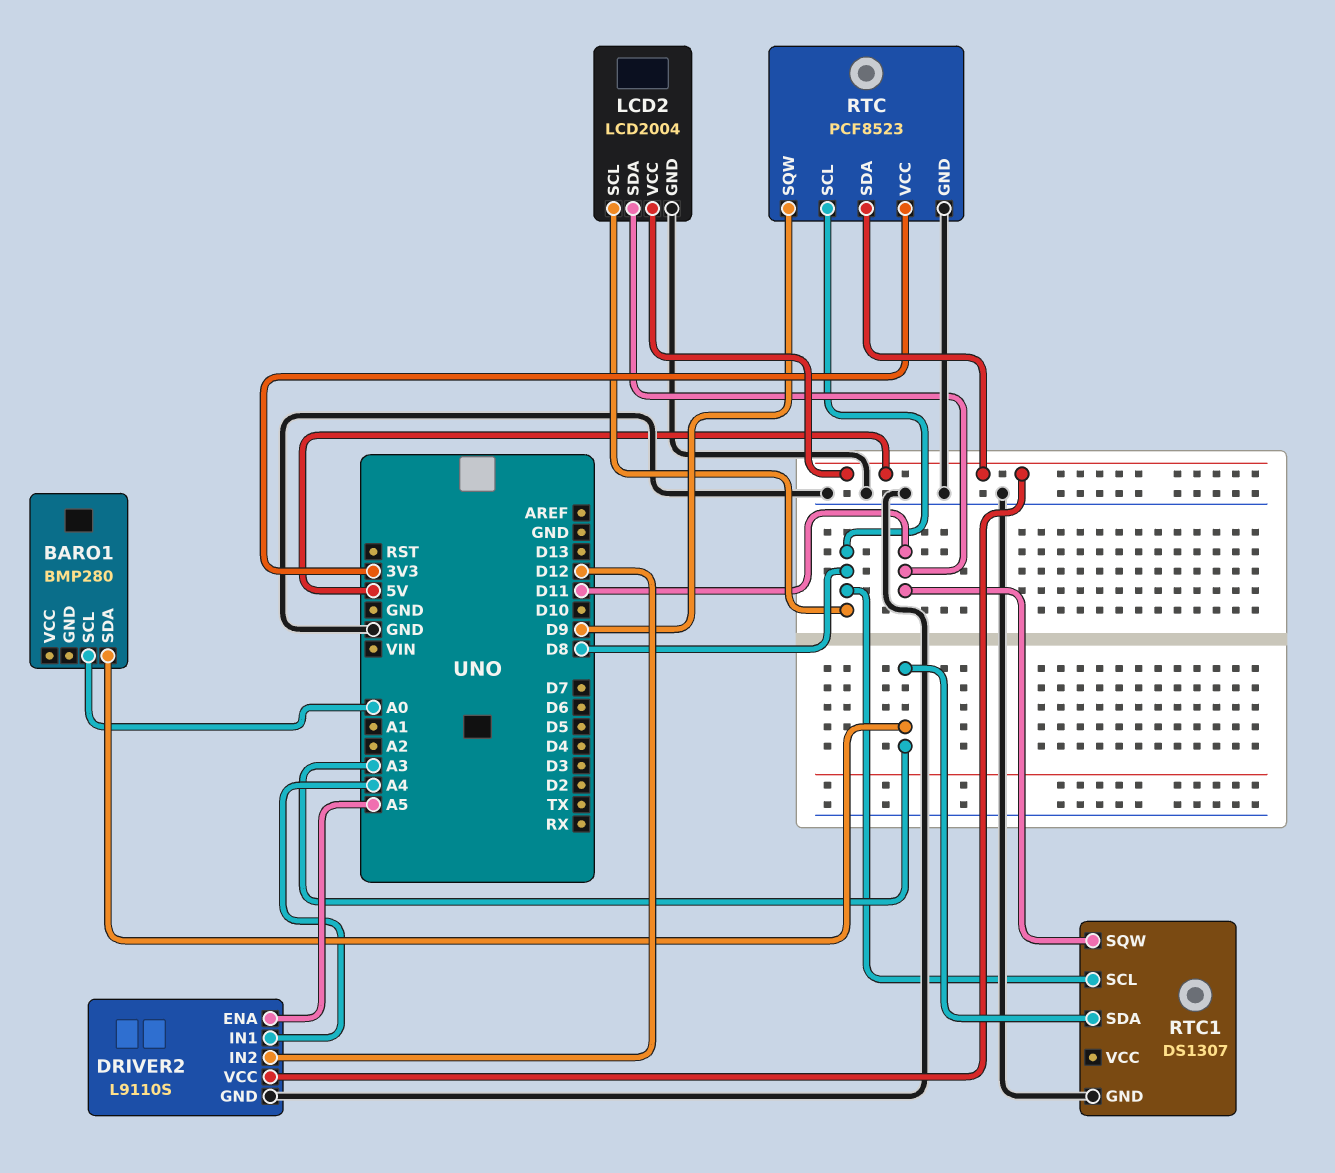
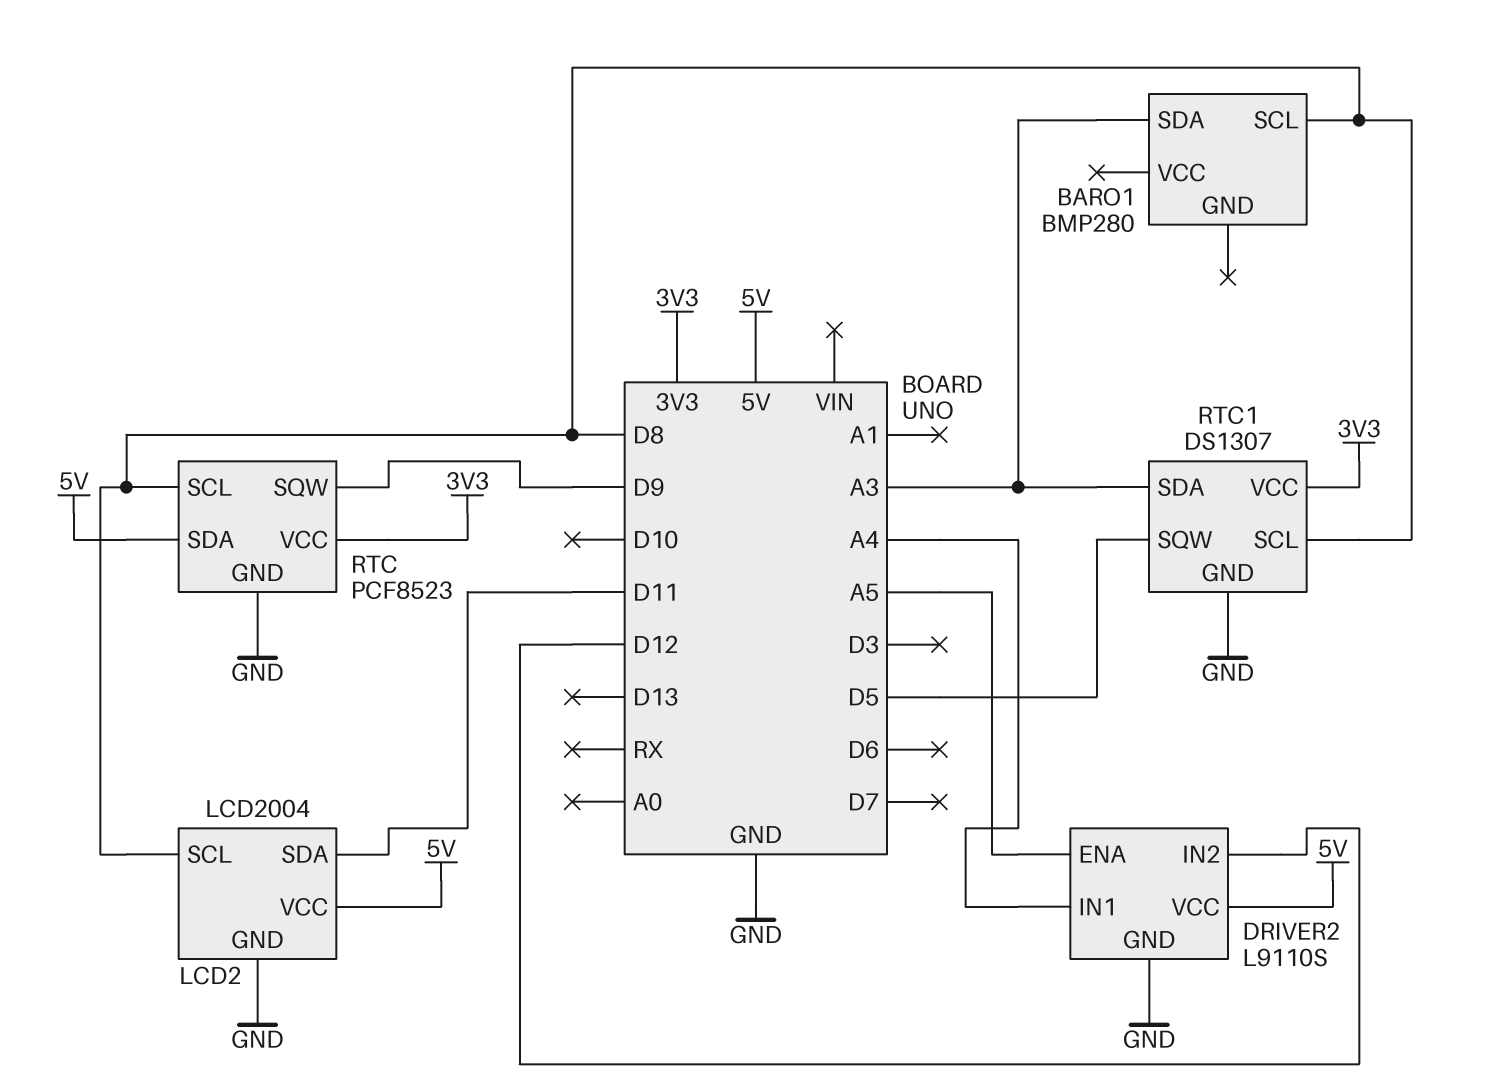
BARO1 pin SCL: A0 -> D8
RTC1 pin SQW: D11 -> D5
RTC1 pin VCC: none -> 3V3

